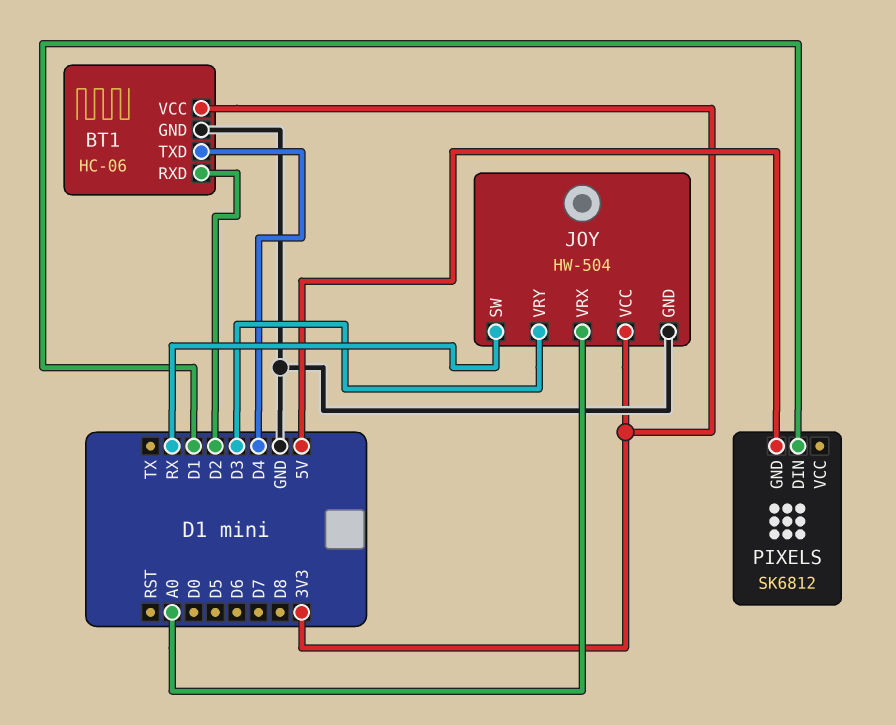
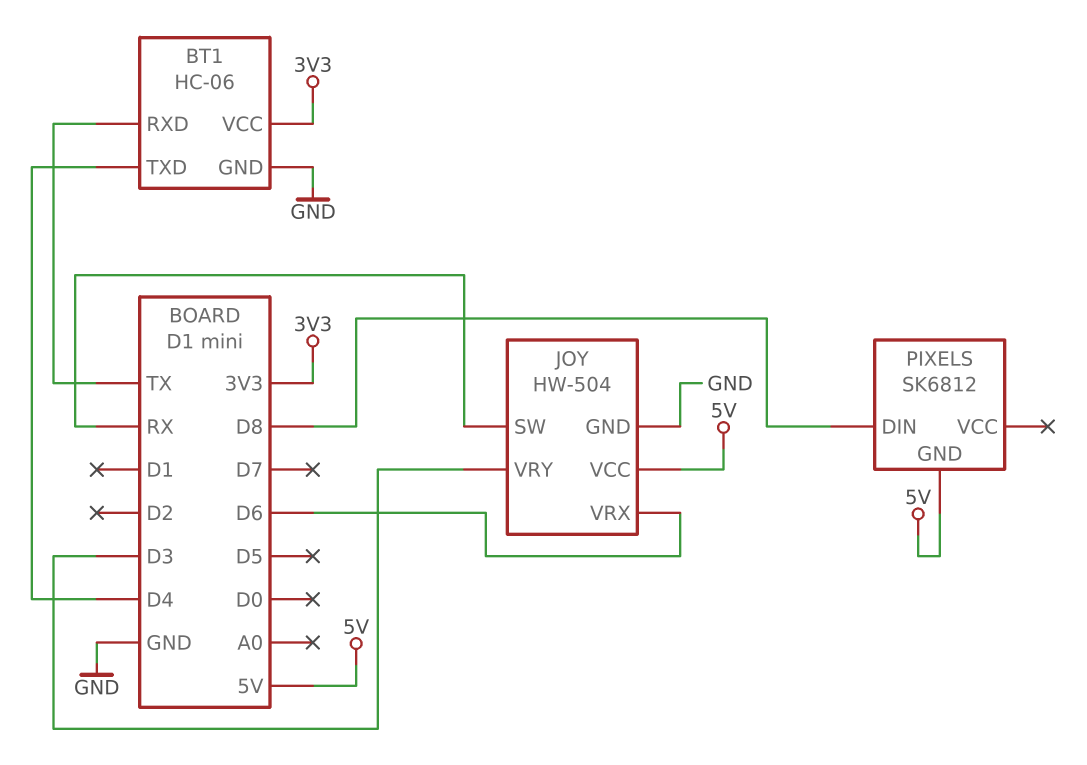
BT1 pin RXD: D2 -> TX
JOY pin VCC: 3V3 -> 5V
JOY pin VRX: A0 -> D6
PIXELS pin DIN: D1 -> D8

